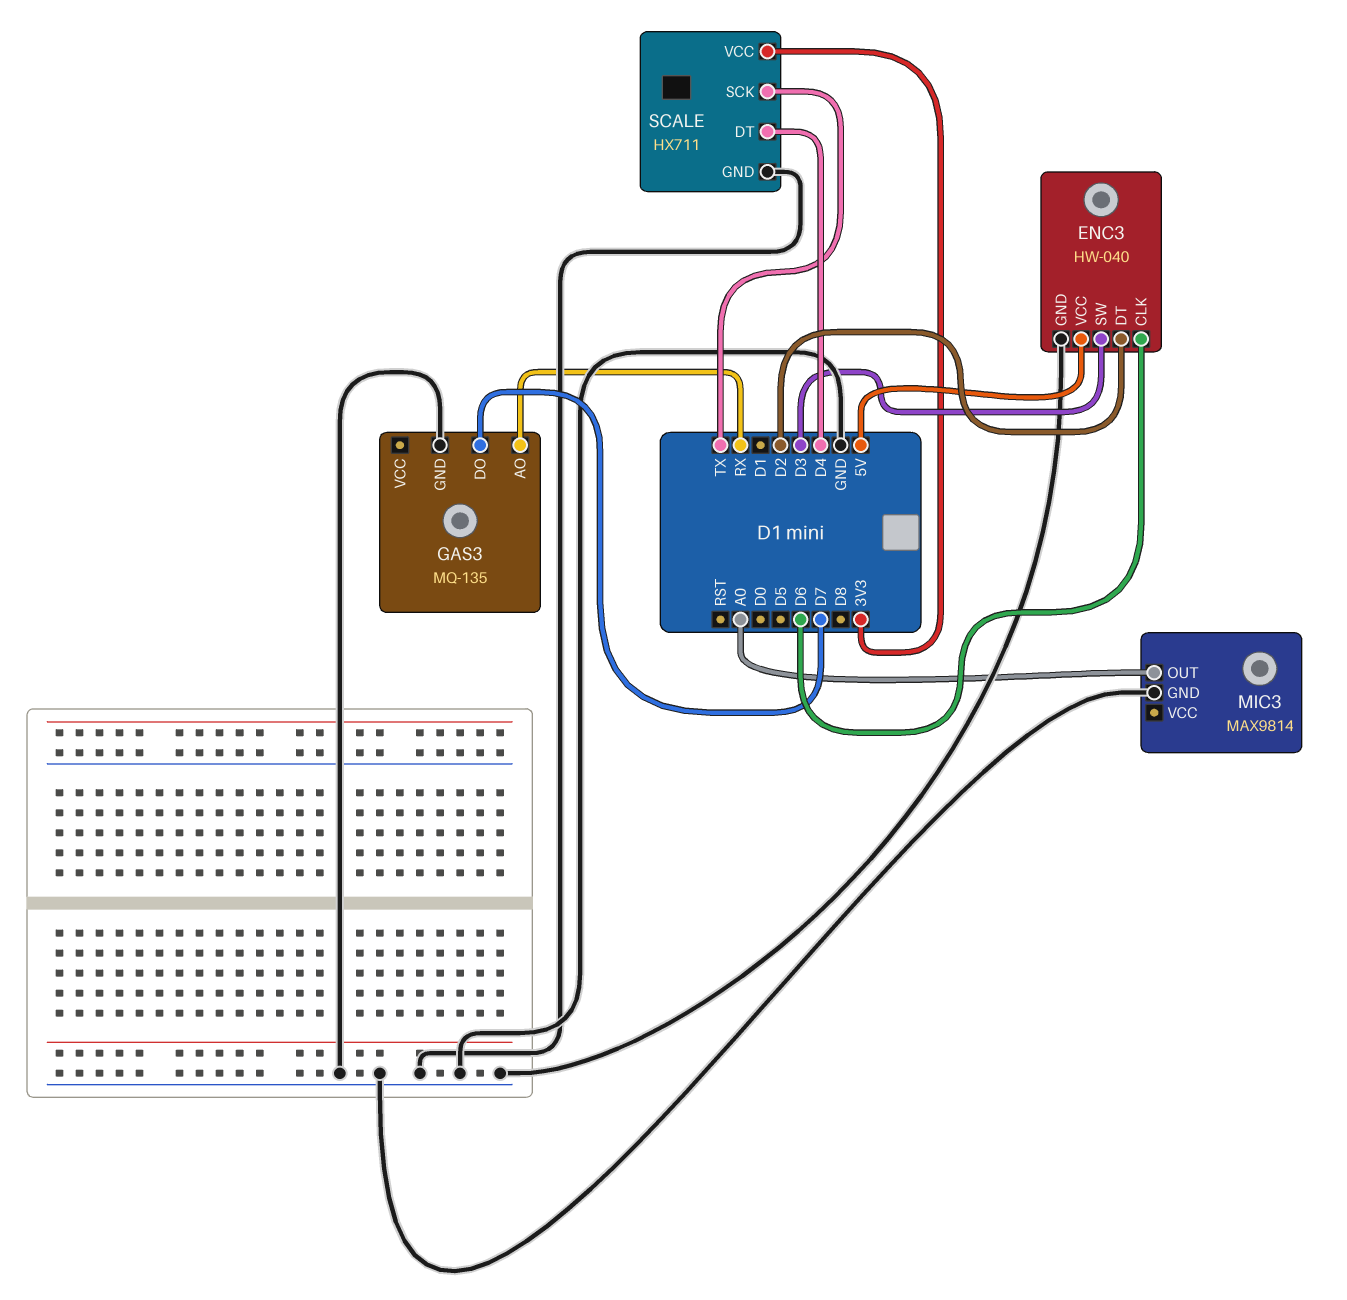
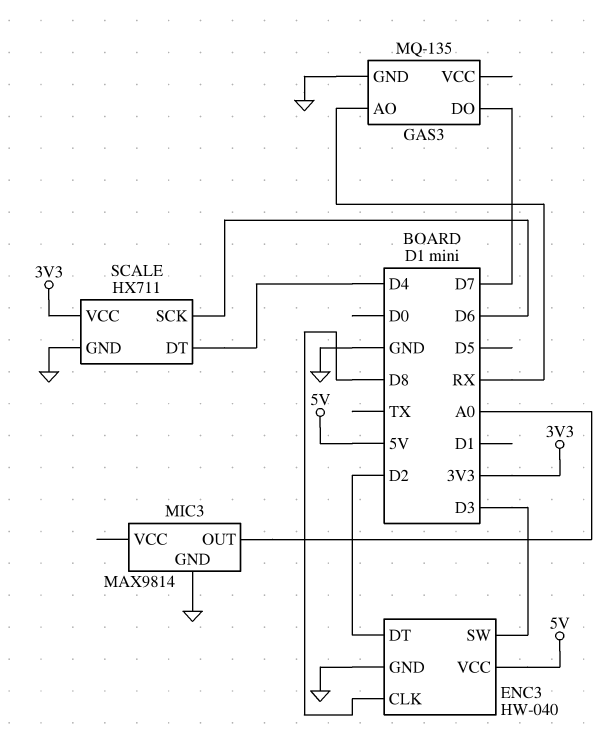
ENC3 pin CLK: D6 -> D8
SCALE pin SCK: TX -> D6

